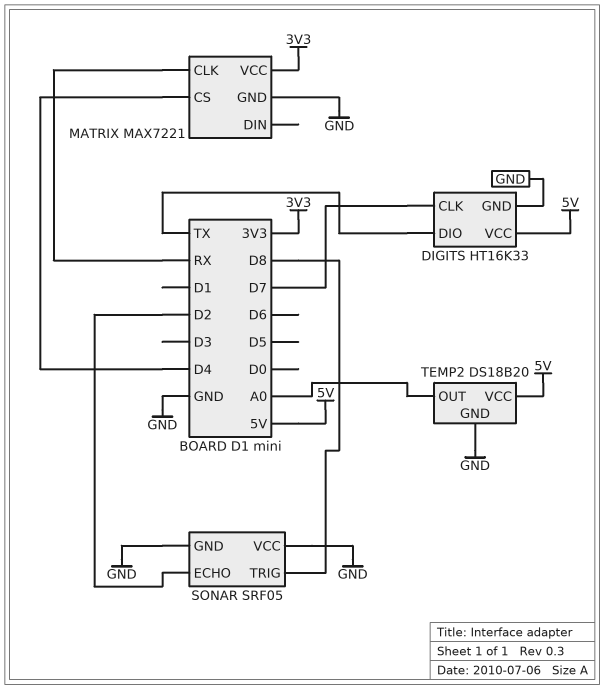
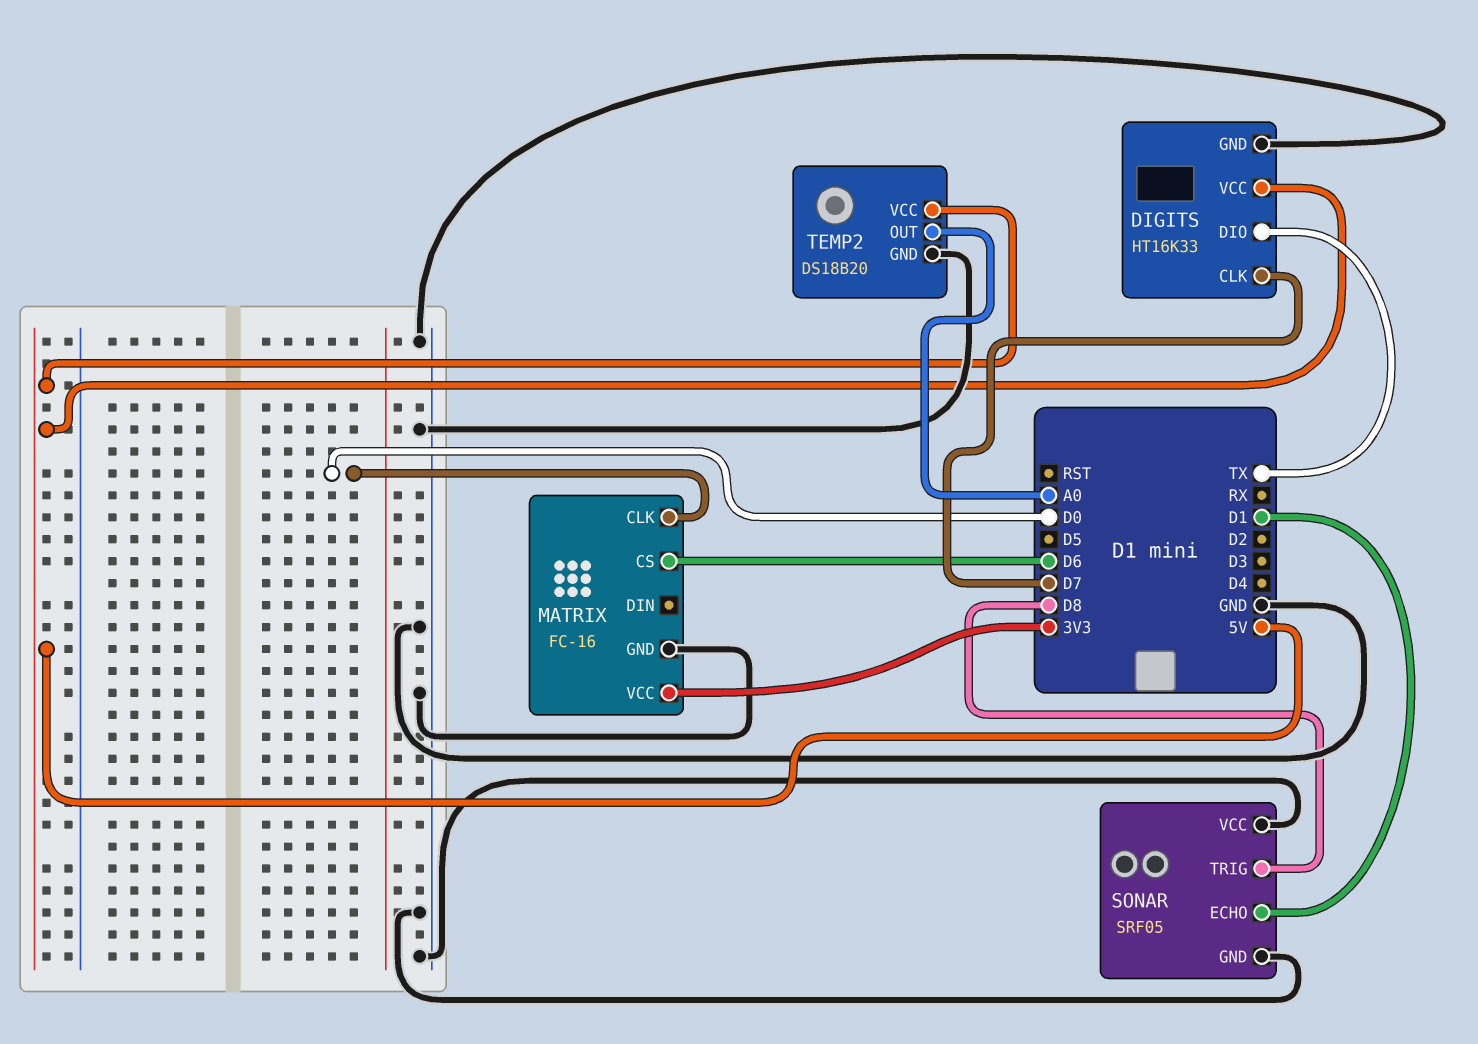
MATRIX: MAX7221 -> FC-16
MATRIX pin CLK: RX -> D0
MATRIX pin CS: D4 -> D6
SONAR pin ECHO: D2 -> D1

